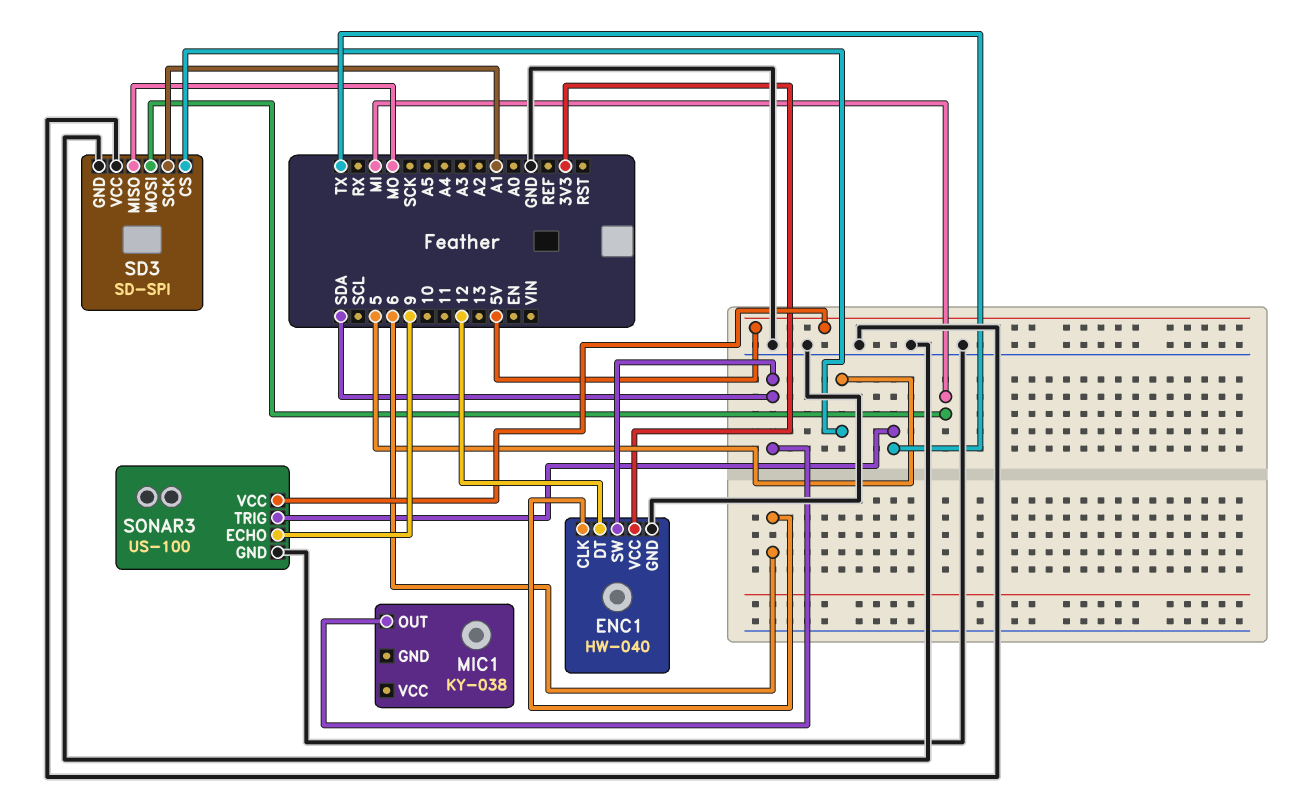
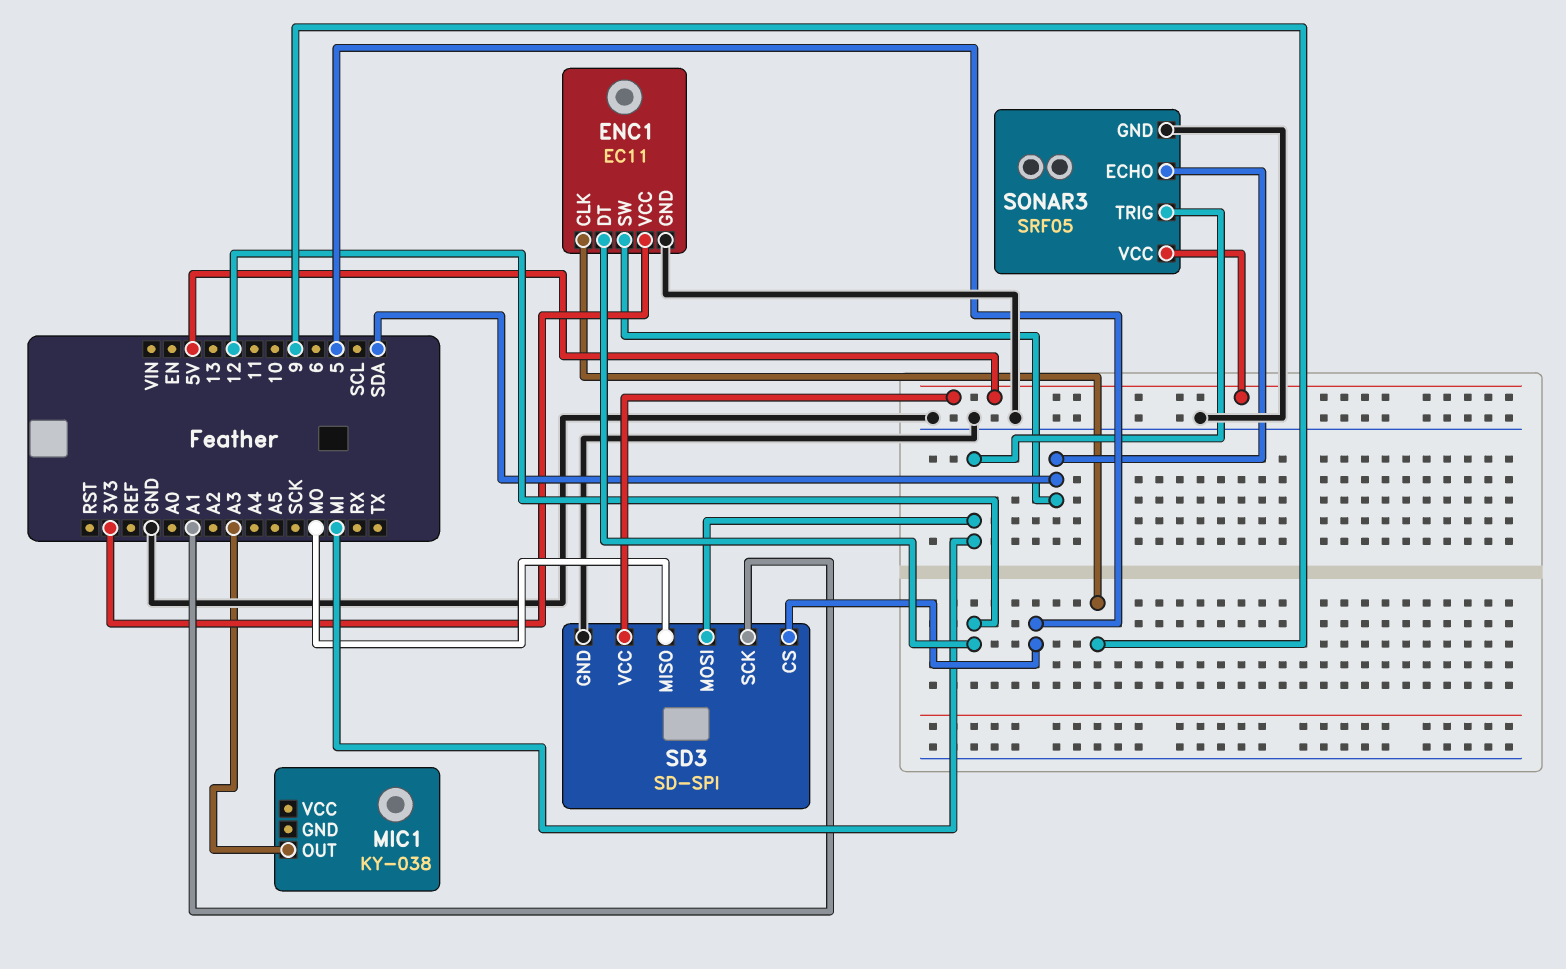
ENC1: HW-040 -> EC11
ENC1 pin CLK: 6 -> 9
MIC1 pin OUT: SDA -> A3
SD3 pin VCC: GND -> 5V
SONAR3: US-100 -> SRF05
SONAR3 pin ECHO: 9 -> SDA
SONAR3 pin TRIG: TX -> MI

